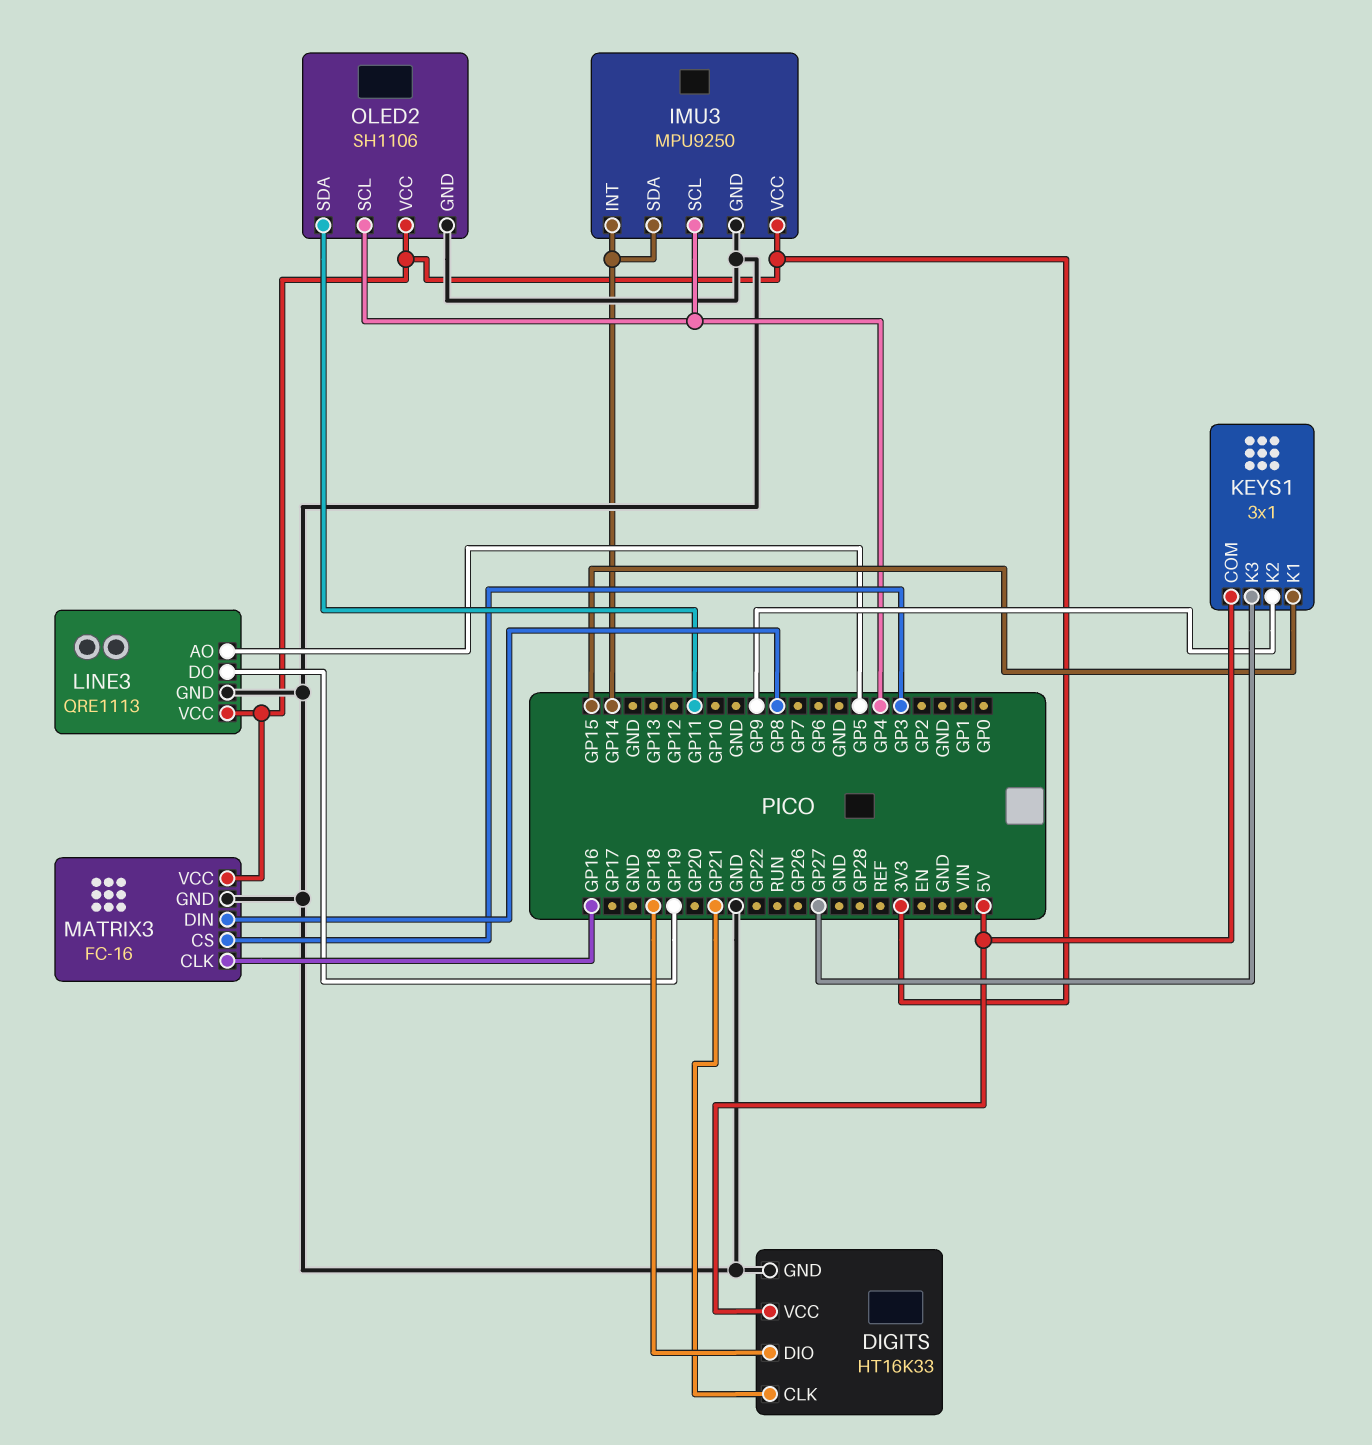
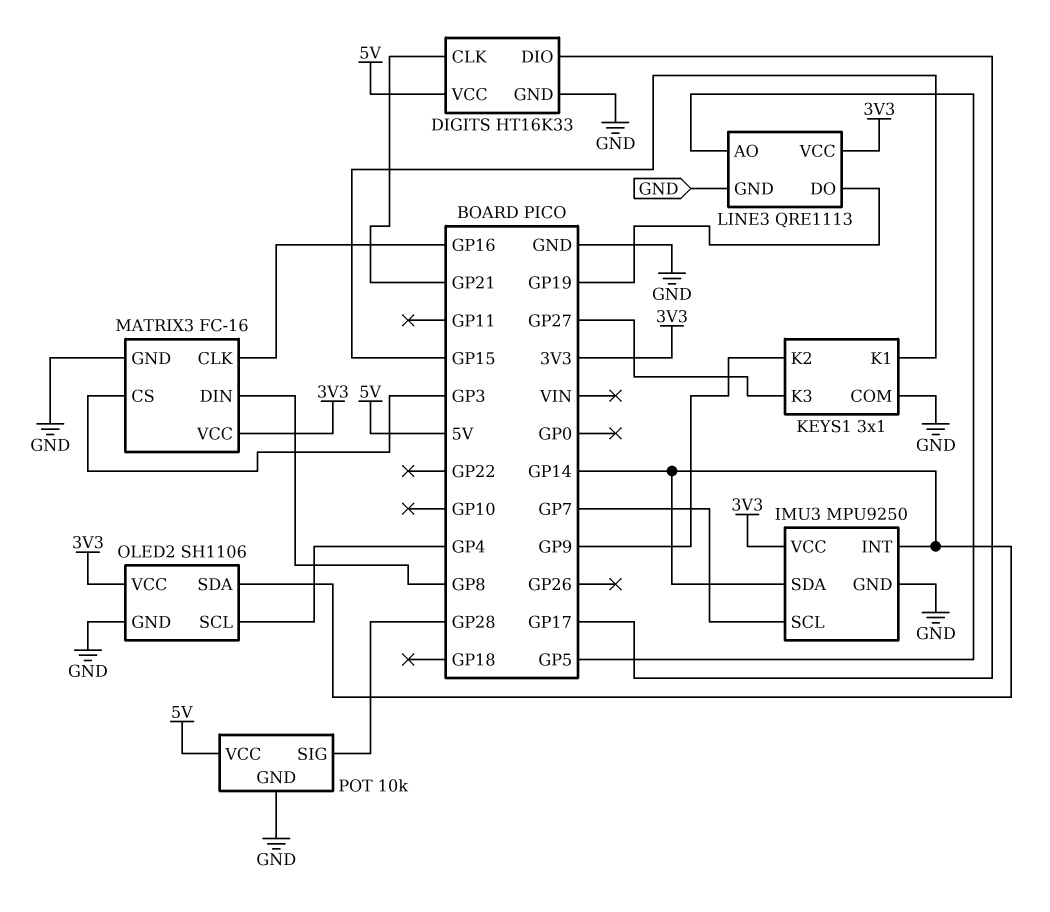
DIGITS pin DIO: GP18 -> GP17
IMU3 pin SCL: GP4 -> GP7
KEYS1 pin COM: 5V -> GND
OLED2 pin SDA: GP11 -> GP14
POT: none -> 10k
POT pin GND: none -> GND
POT pin SIG: none -> GP28
POT pin VCC: none -> 5V

